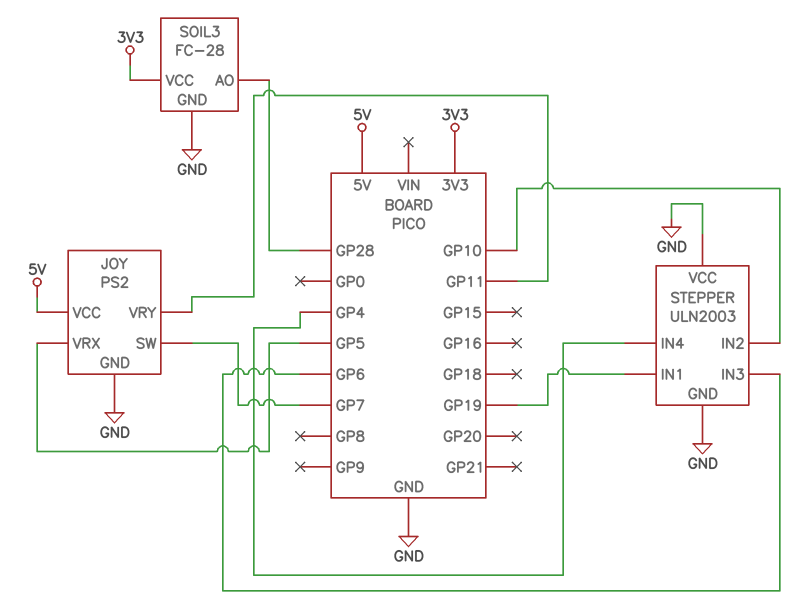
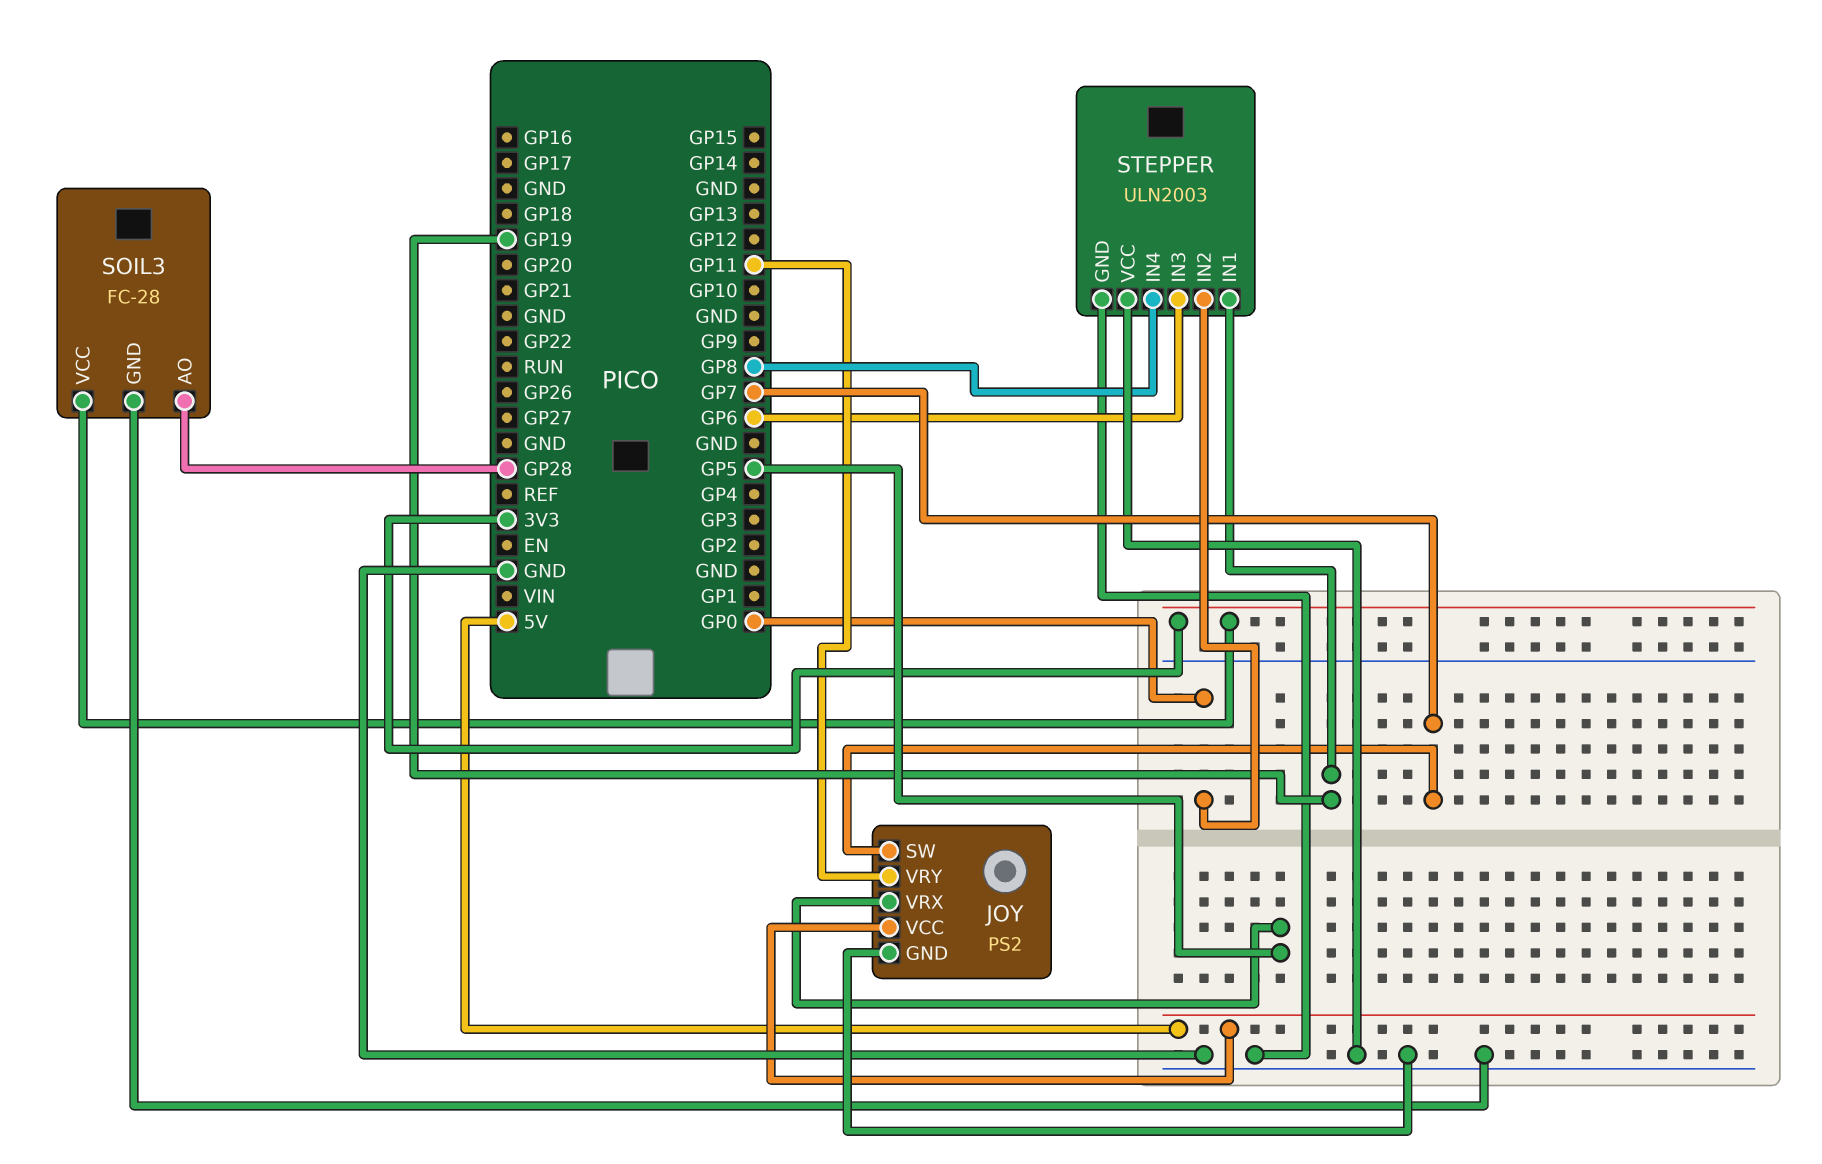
STEPPER pin IN2: GP10 -> GP0
STEPPER pin IN4: GP4 -> GP8

